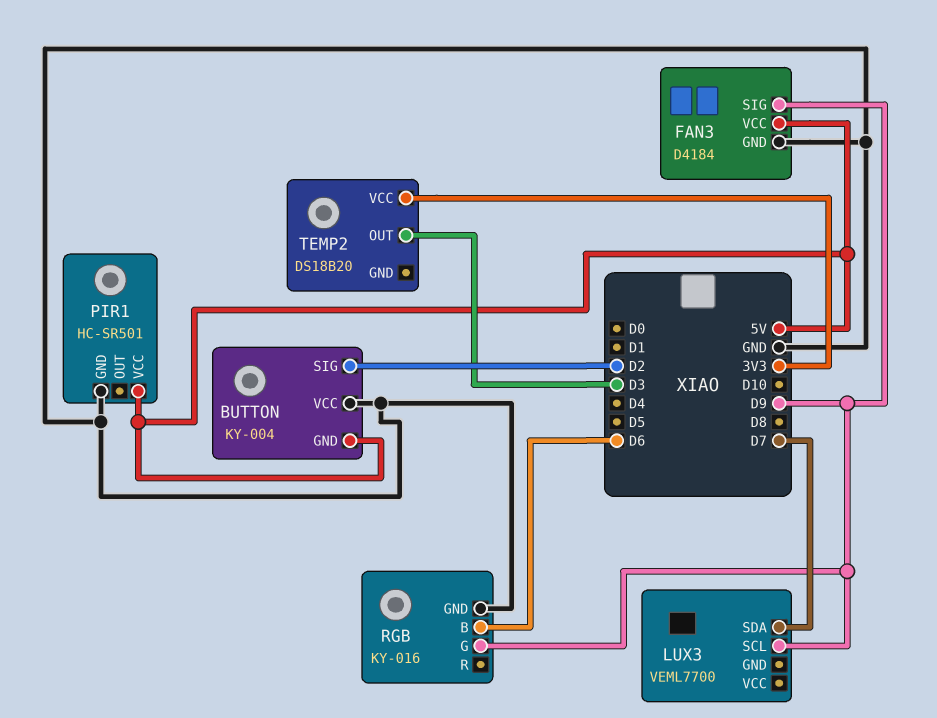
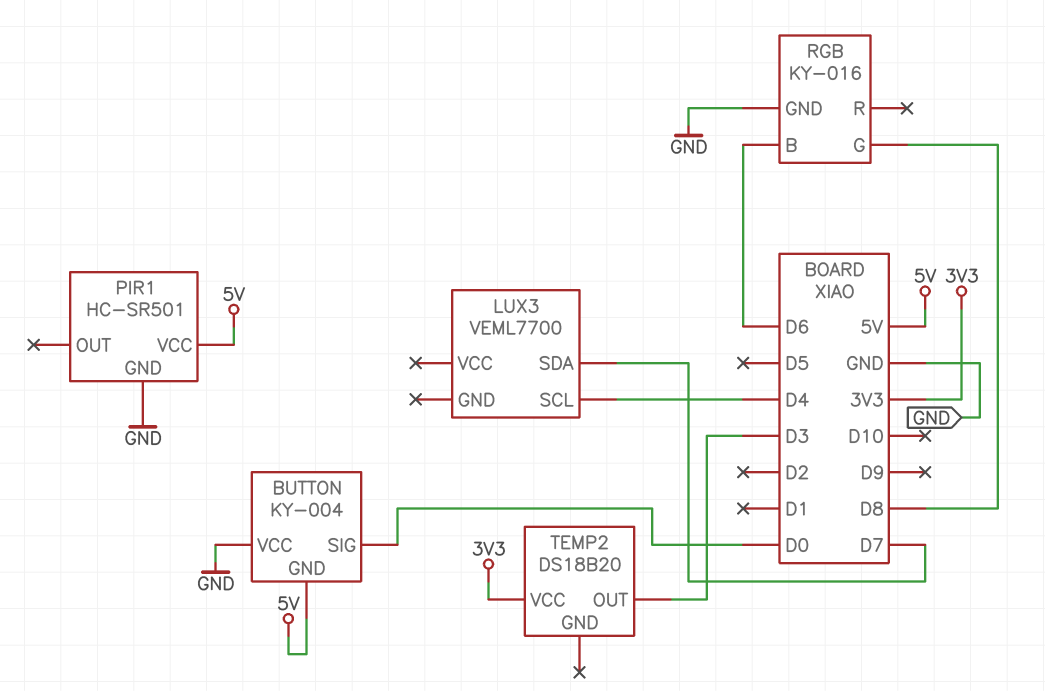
BUTTON pin SIG: D2 -> D0
FAN3: D4184 -> none
FAN3 pin GND: GND -> none
FAN3 pin SIG: D9 -> none
FAN3 pin VCC: 5V -> none
LUX3 pin SCL: D9 -> D4
RGB pin G: D9 -> D8

